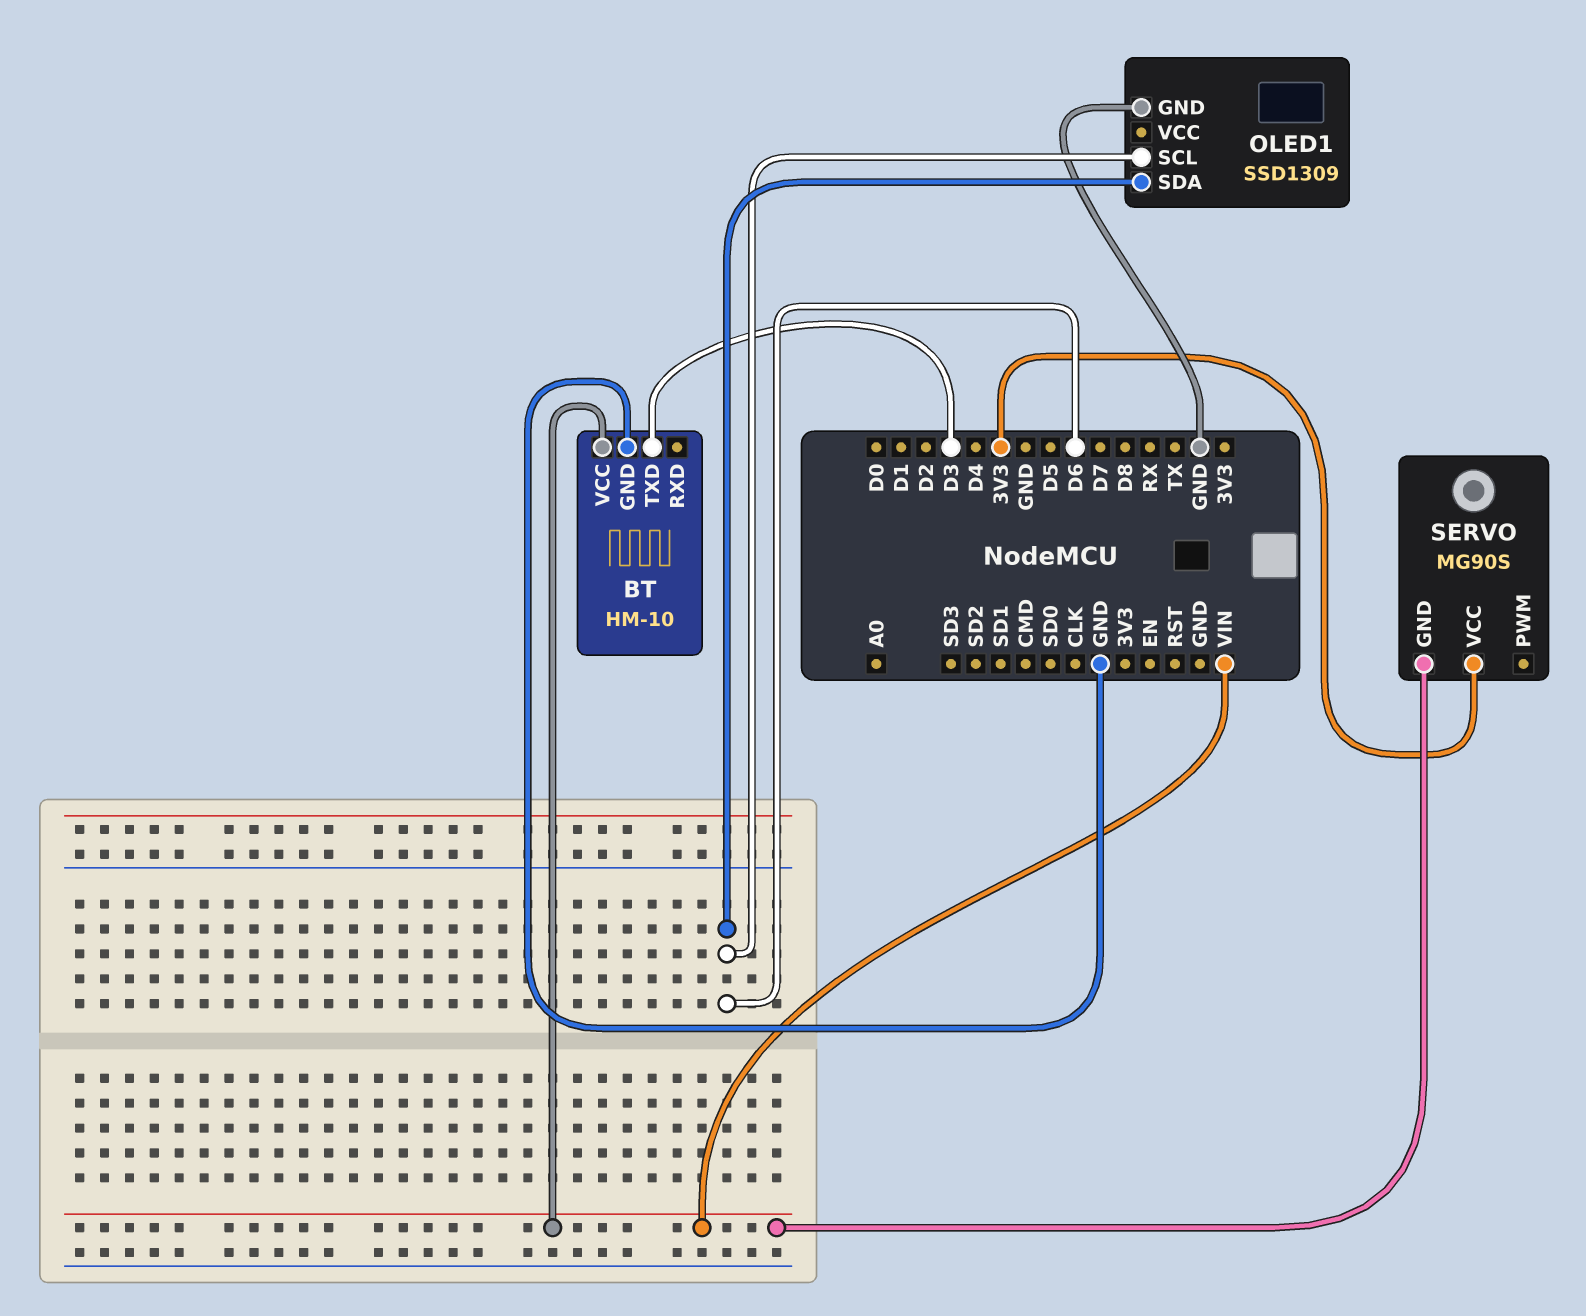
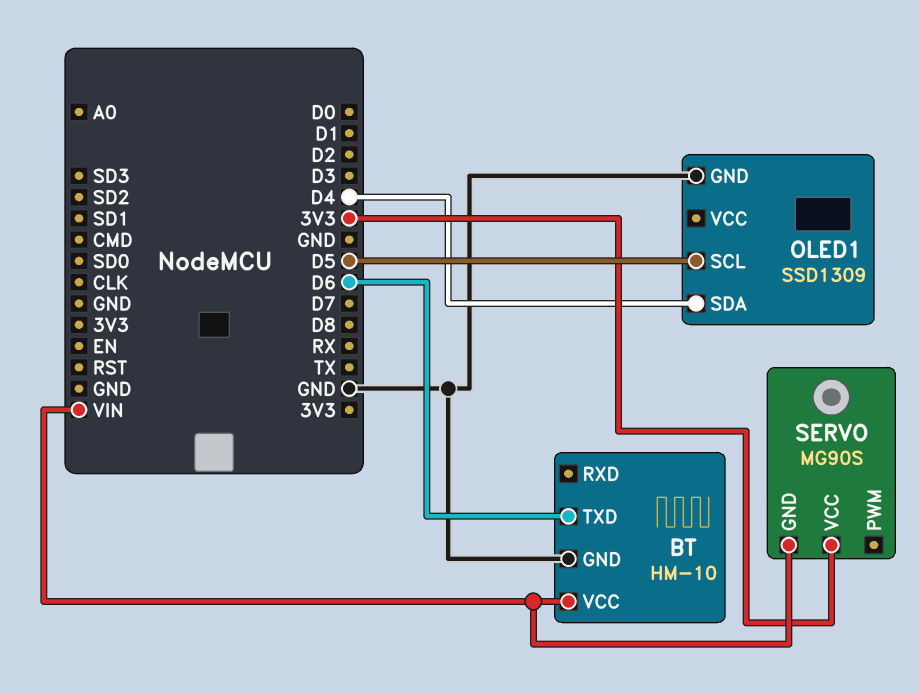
BT pin TXD: D3 -> D6
OLED1 pin SCL: D6 -> D5
OLED1 pin SDA: D6 -> D4

